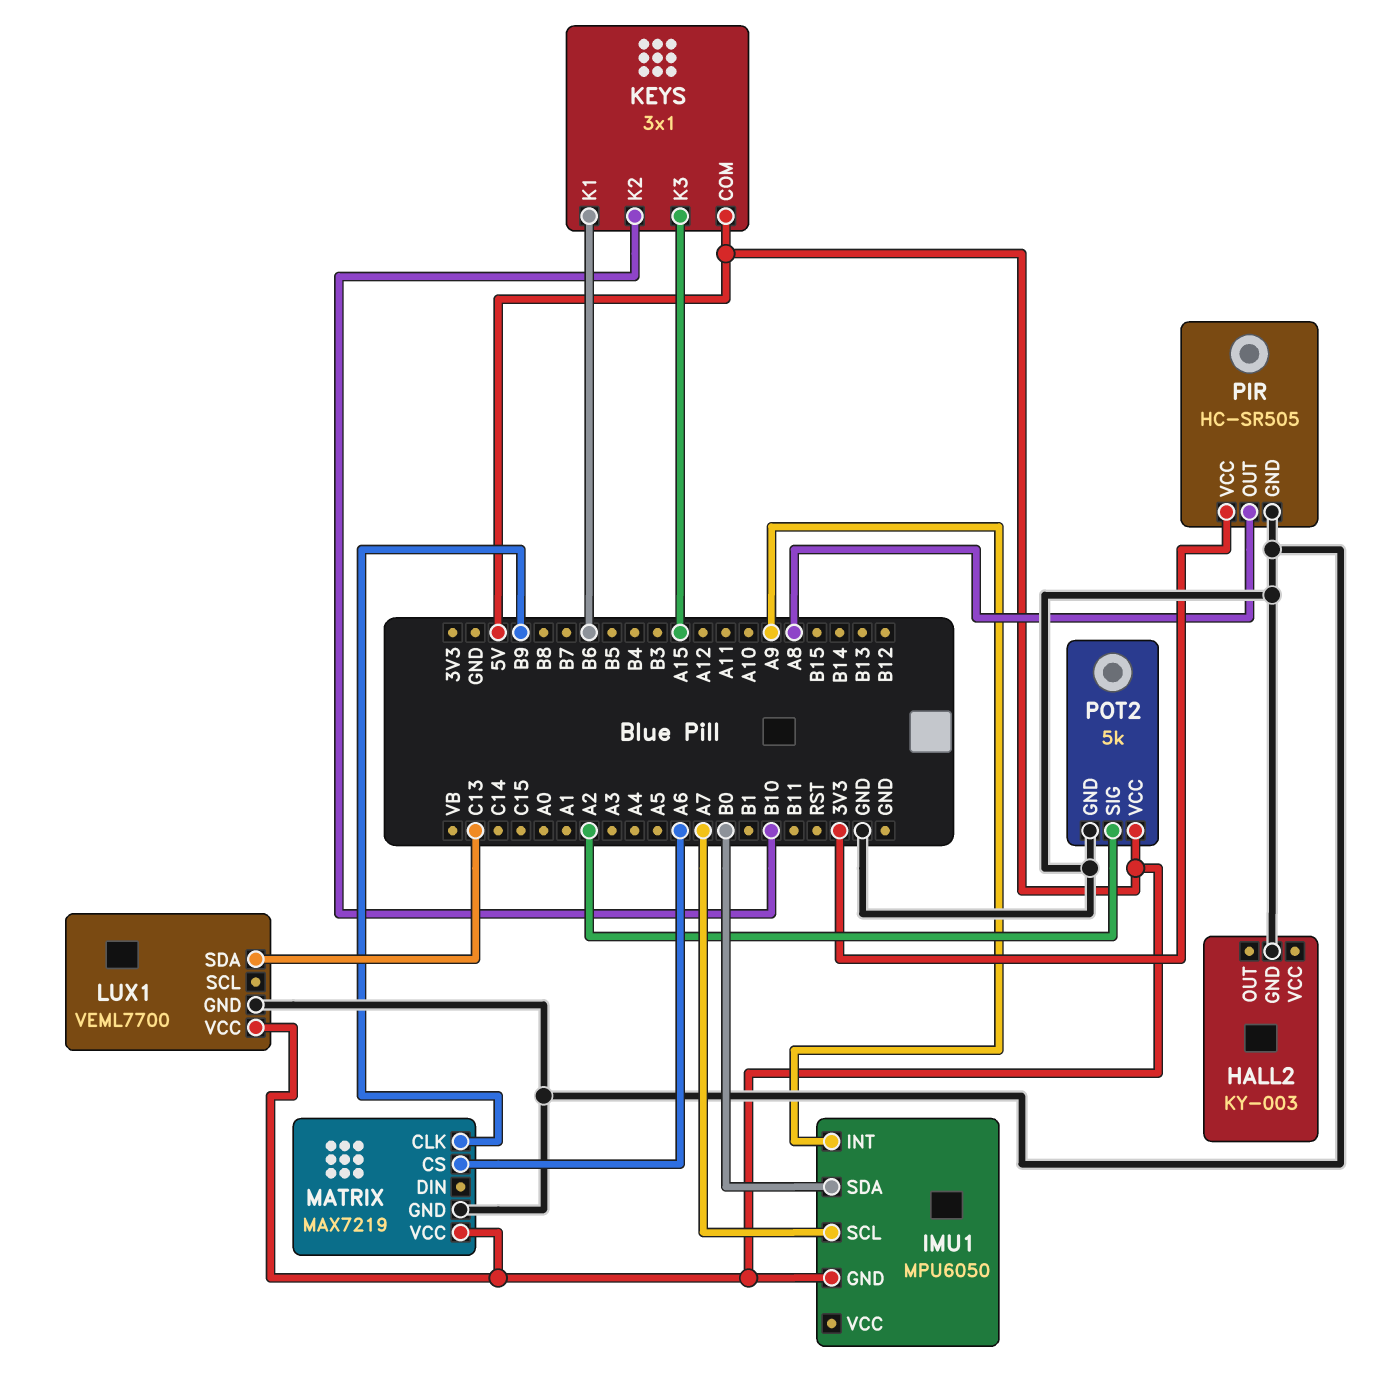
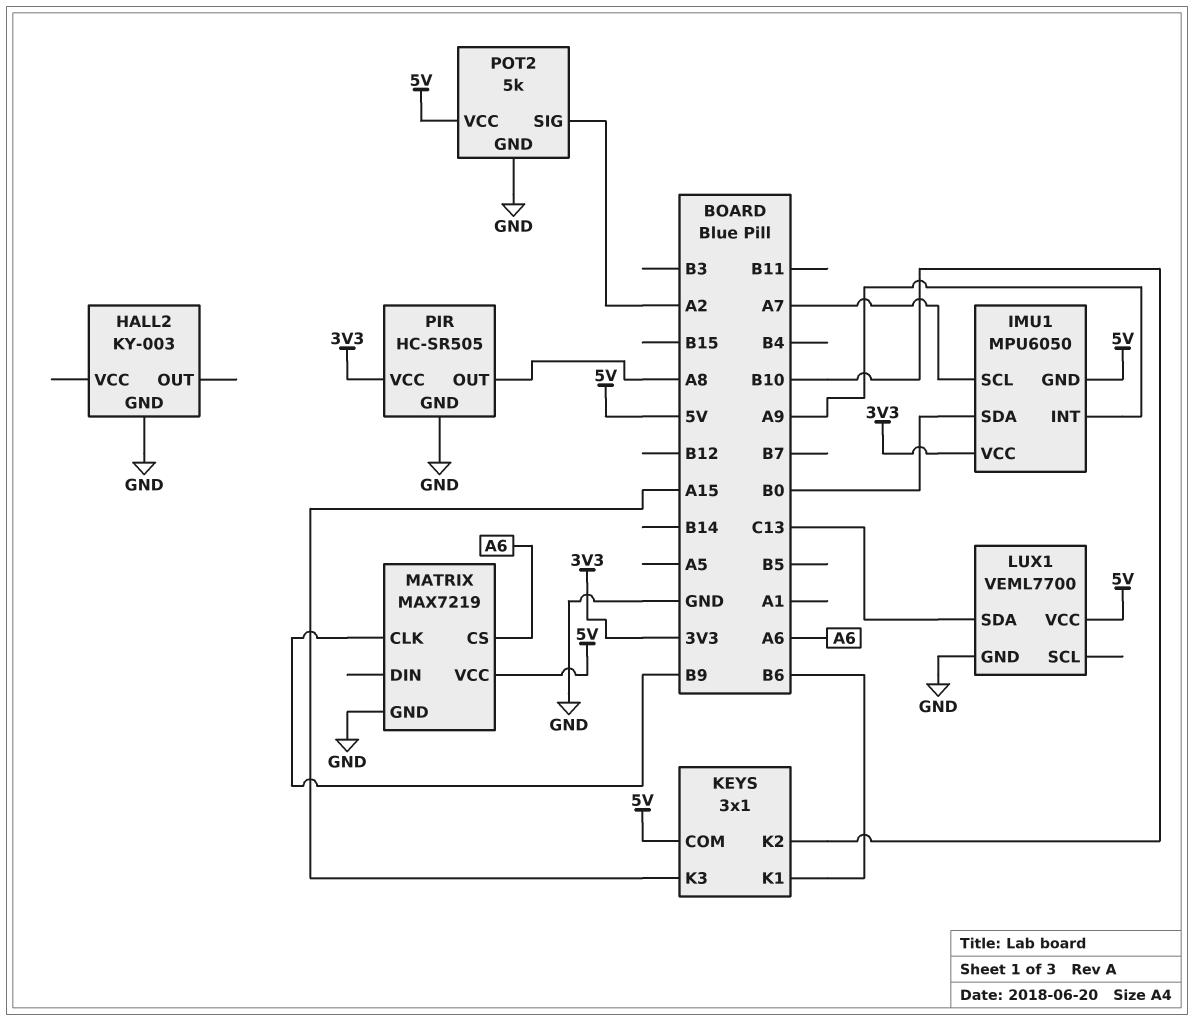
IMU1 pin VCC: none -> 3V3

